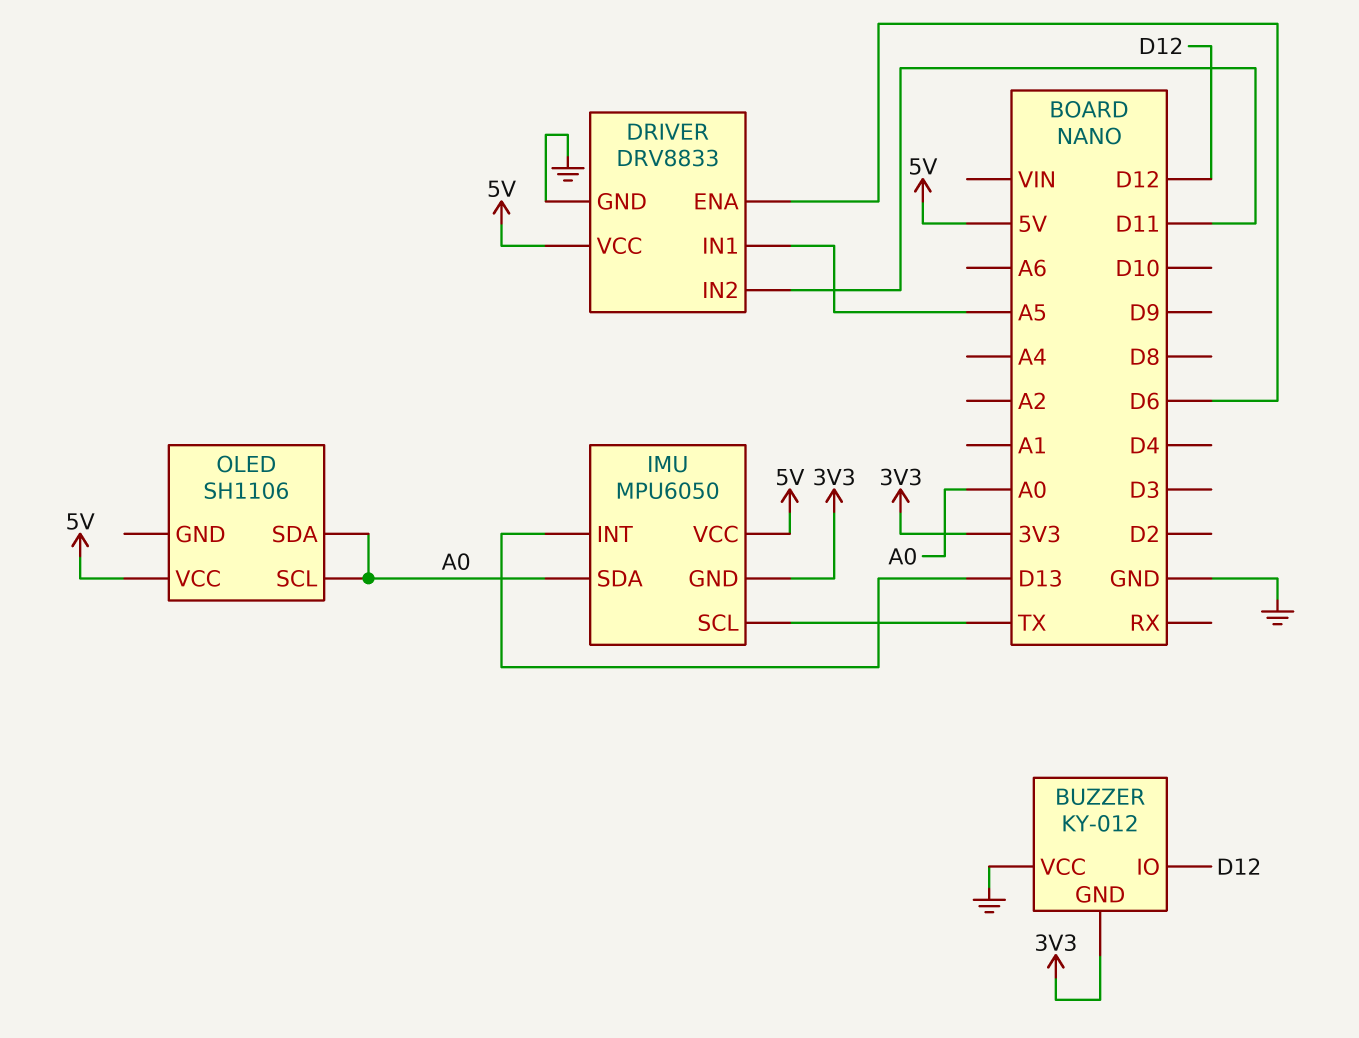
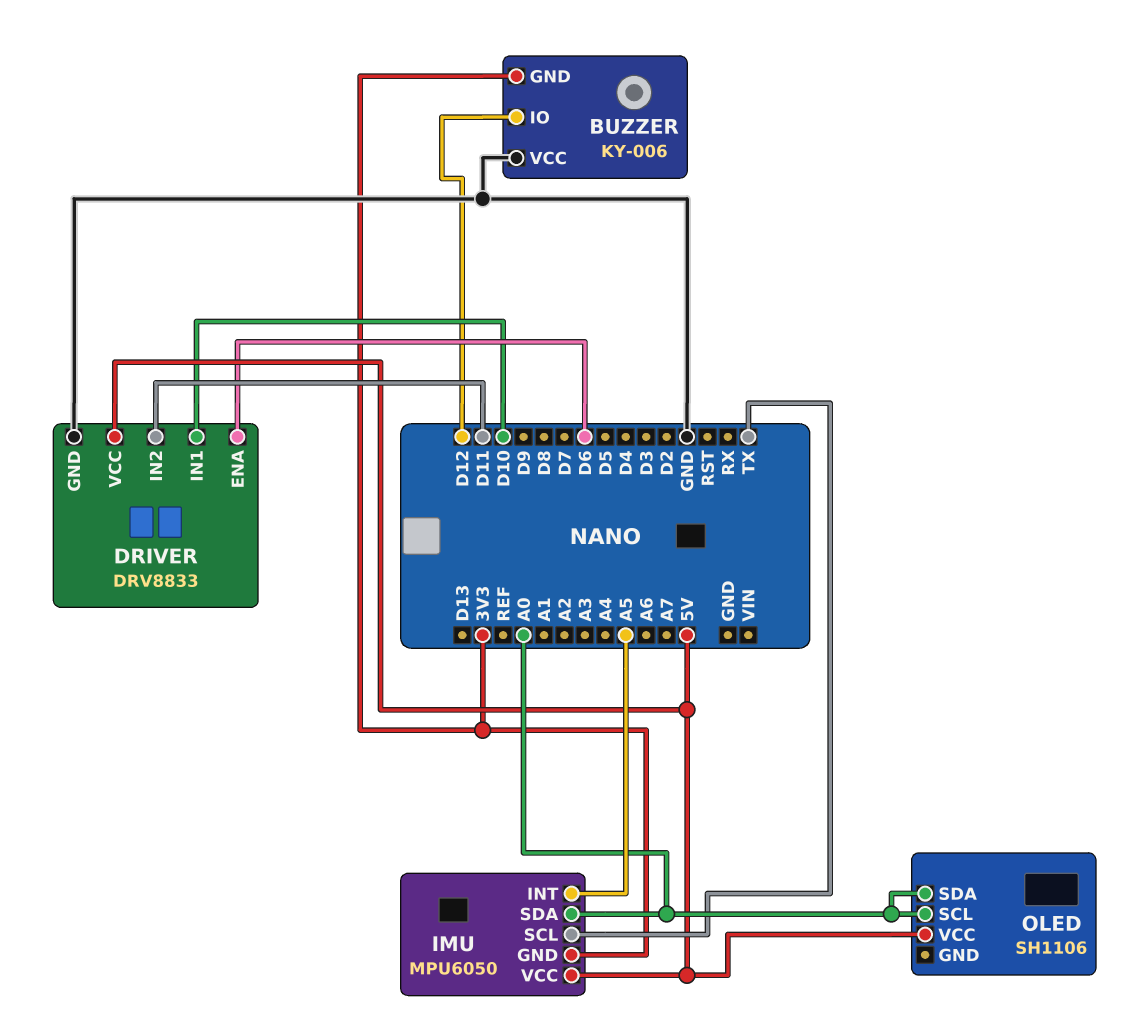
BUZZER: KY-012 -> KY-006
DRIVER pin IN1: A5 -> D10
IMU pin INT: D13 -> A5

